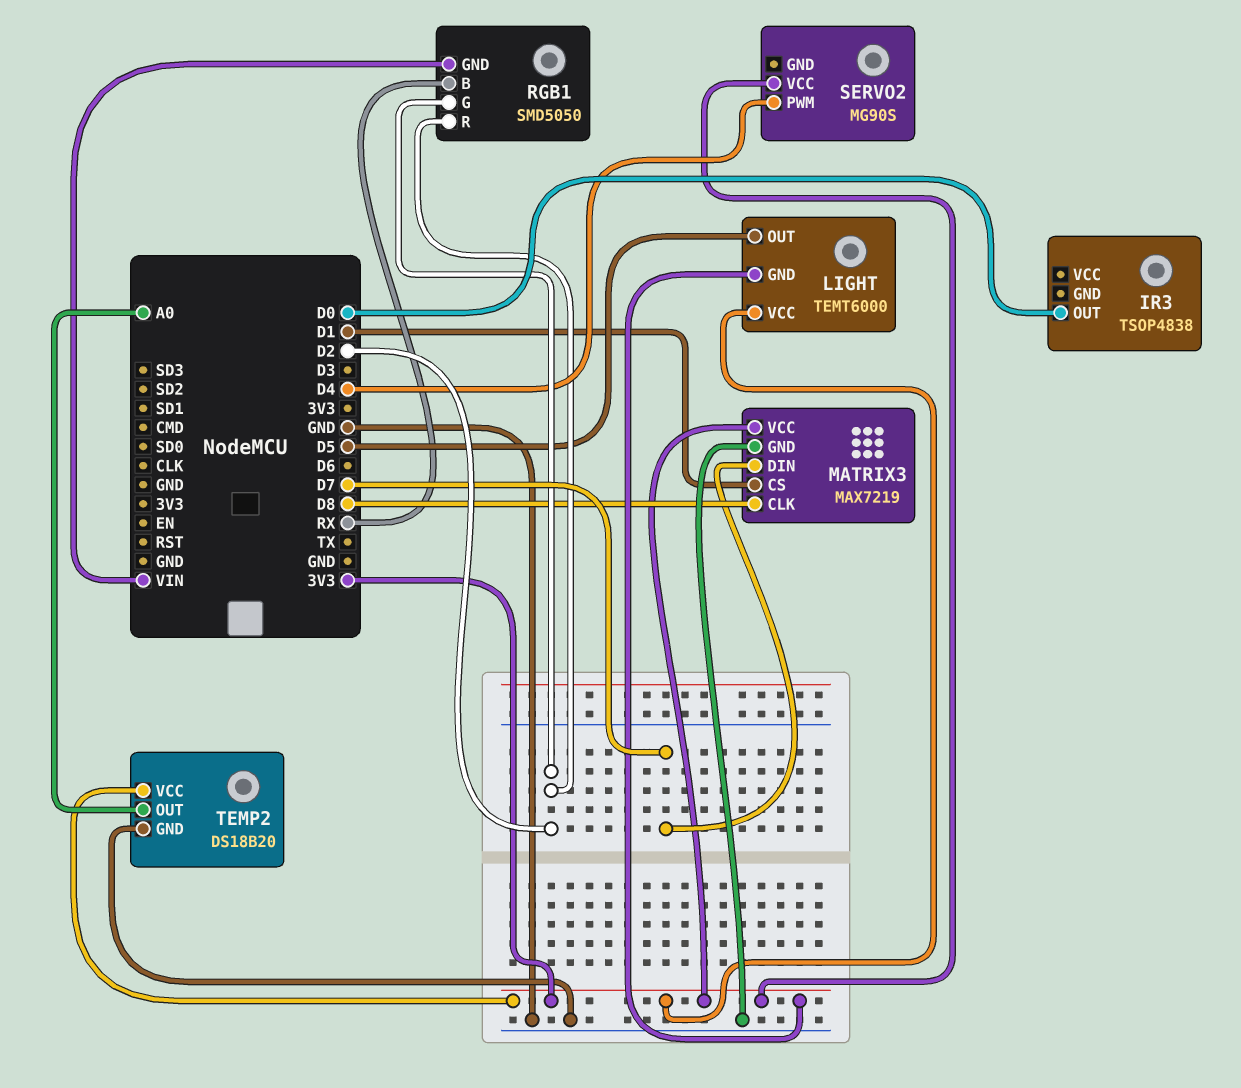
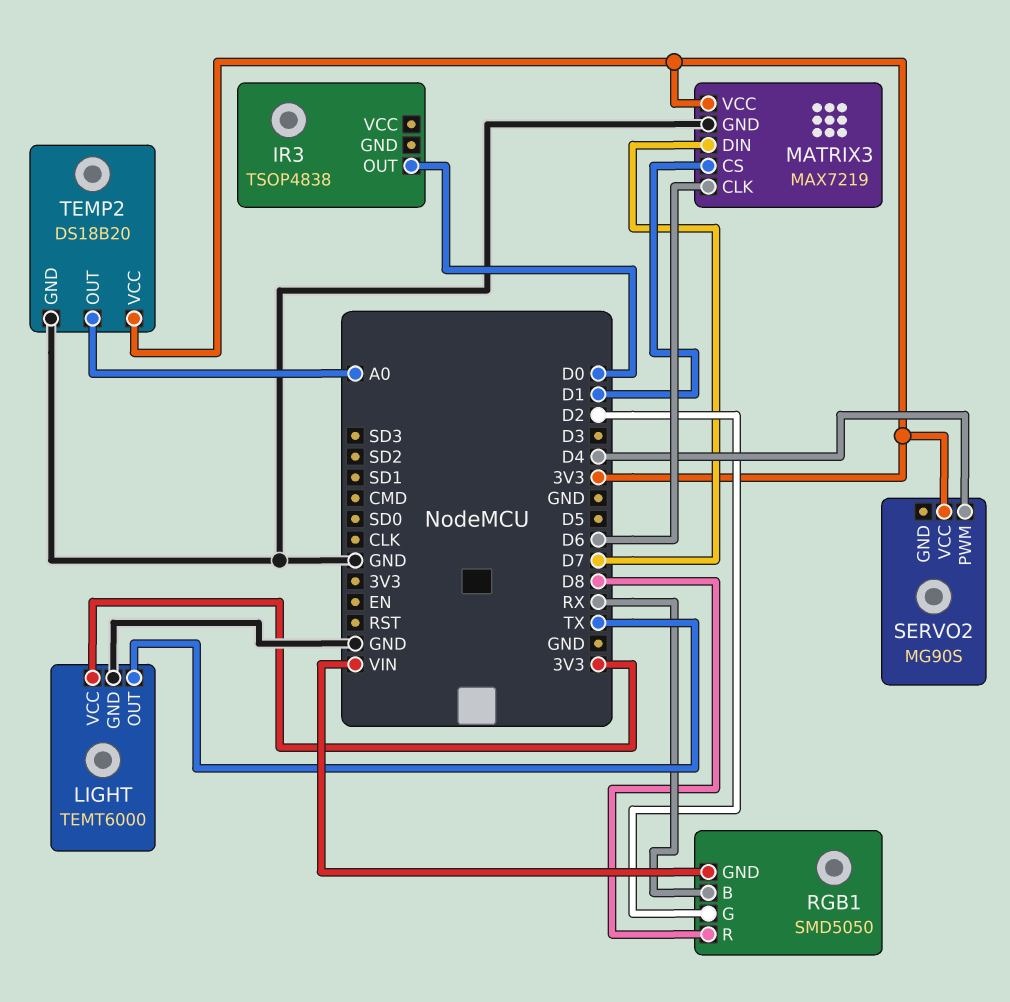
LIGHT pin GND: 3V3 -> GND
LIGHT pin OUT: D5 -> TX
MATRIX3 pin CLK: D8 -> D6
RGB1 pin R: D2 -> D8

